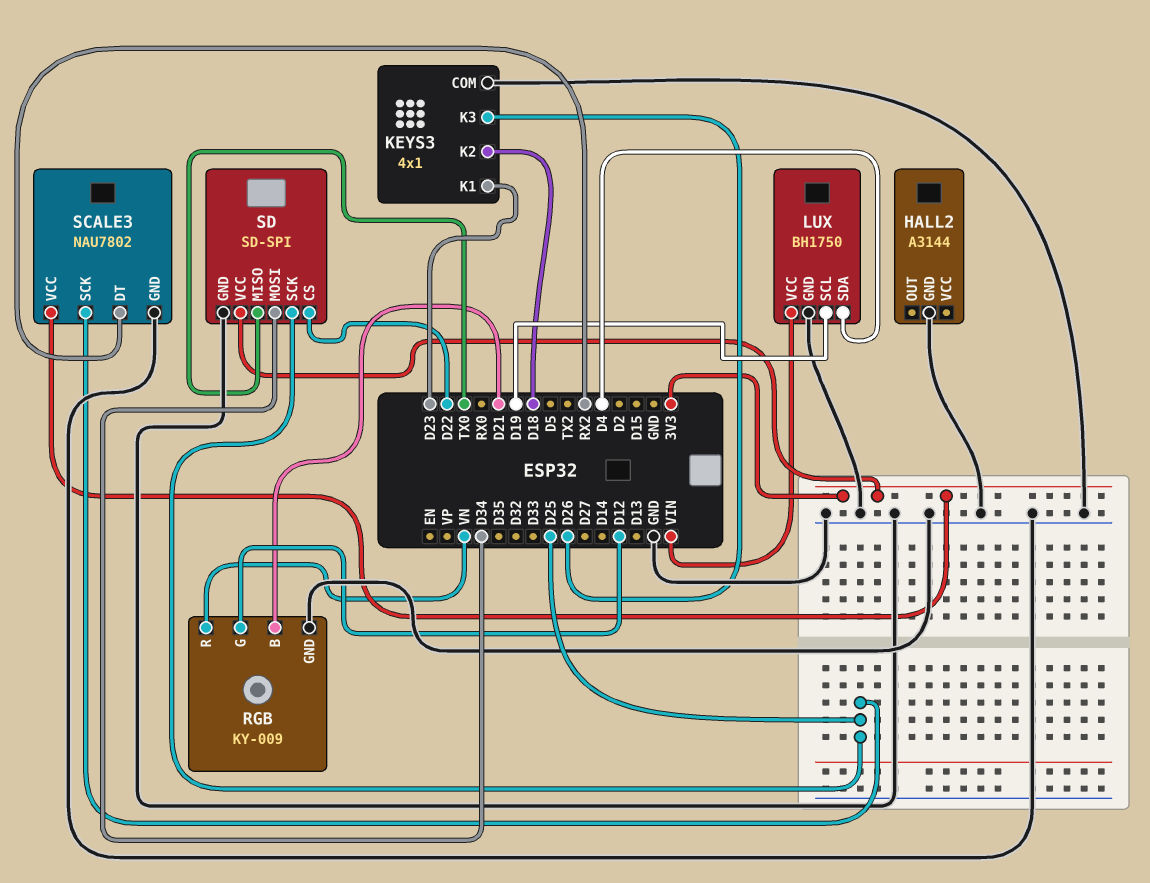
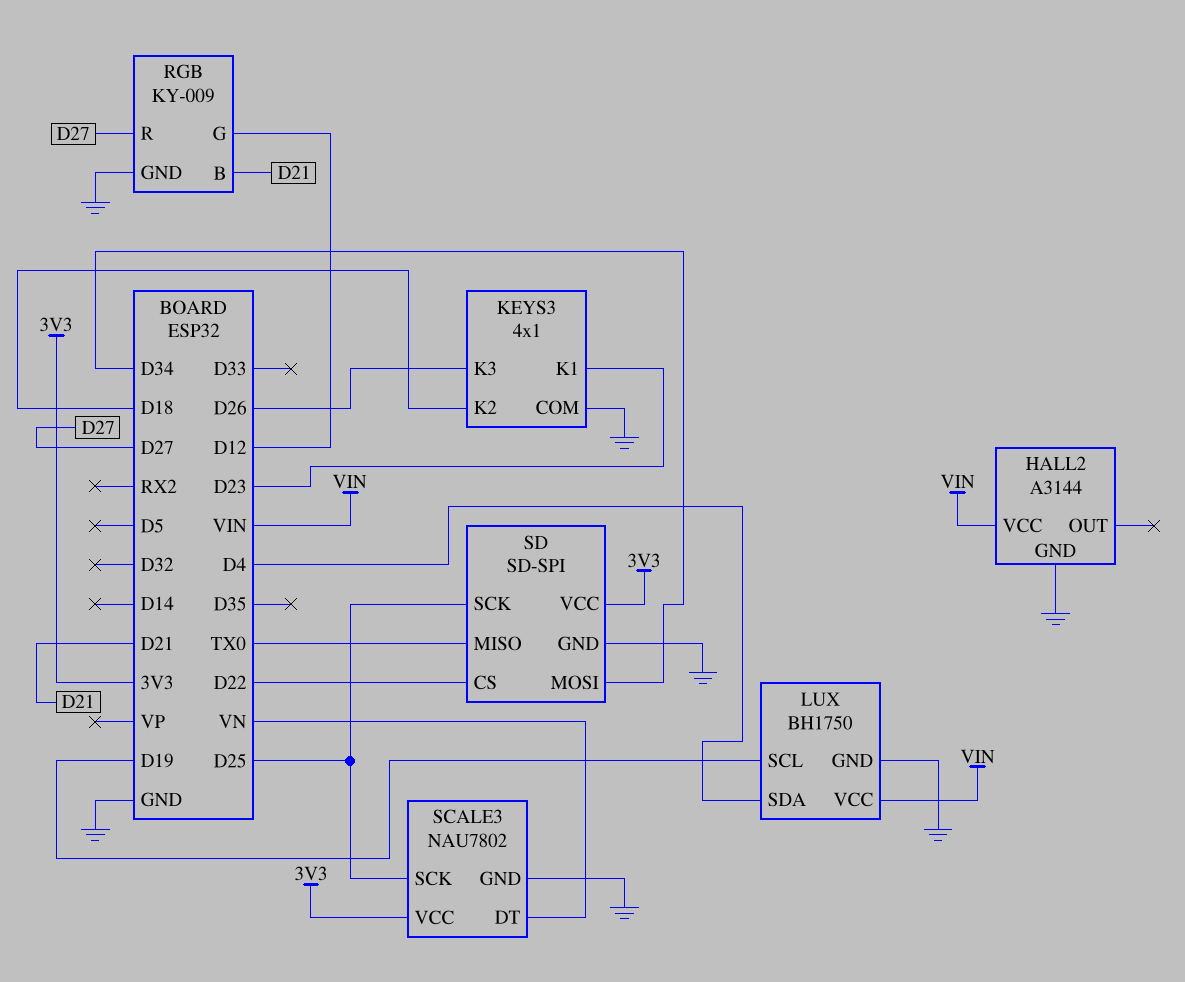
HALL2 pin VCC: none -> VIN
RGB pin R: VN -> D27
SCALE3 pin DT: RX2 -> VN

